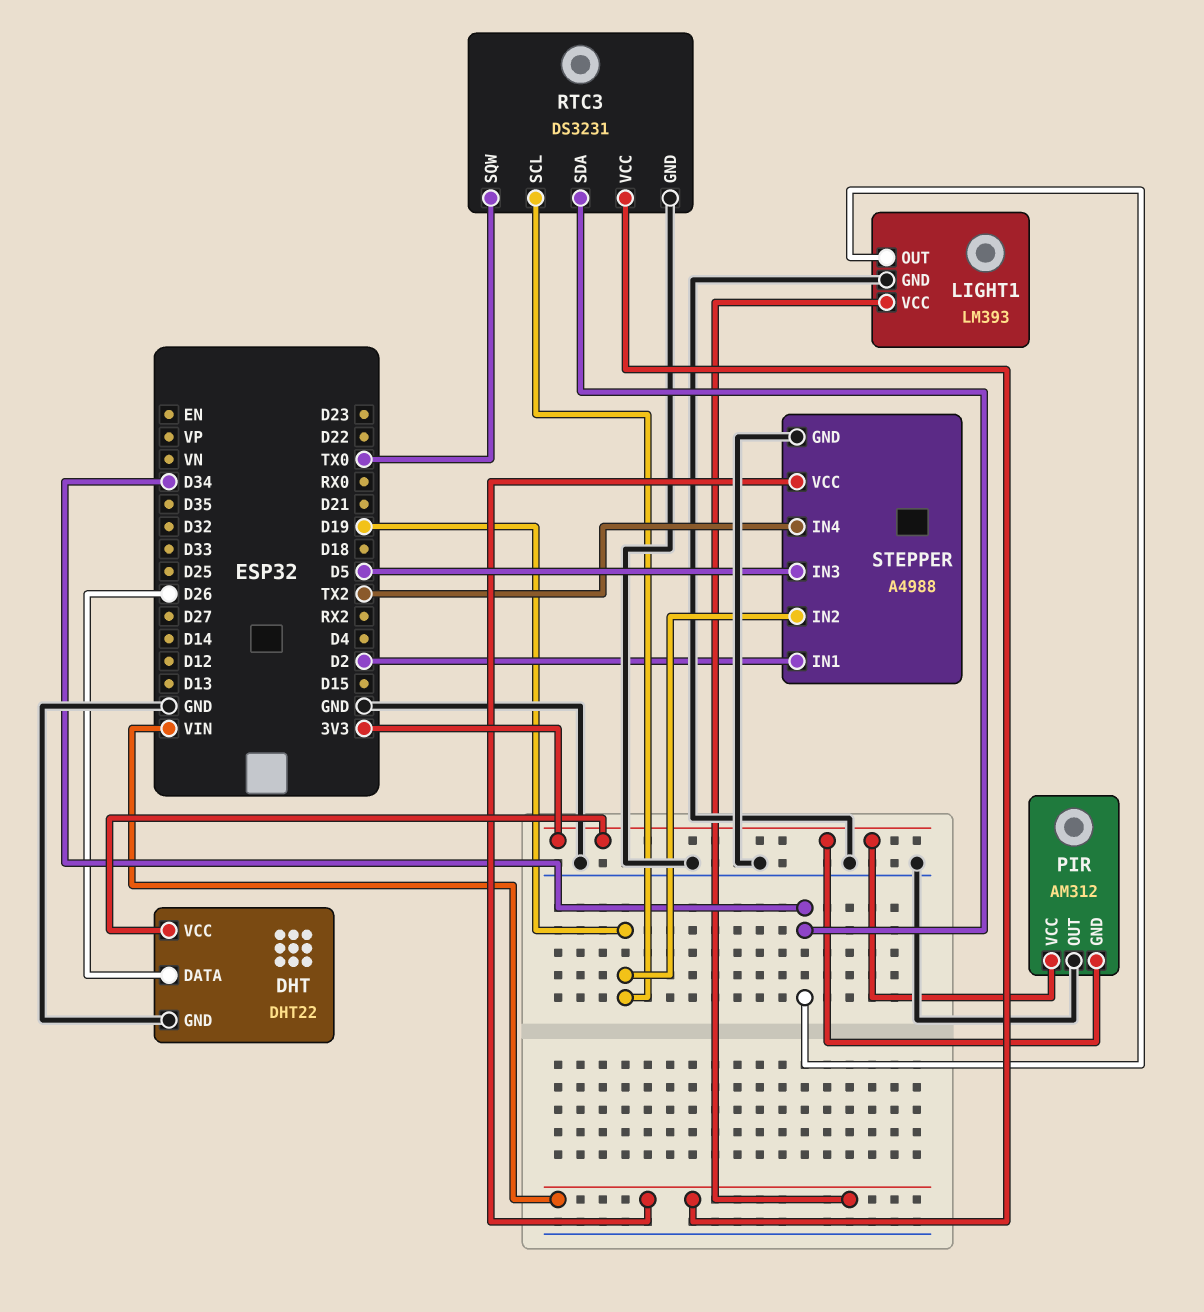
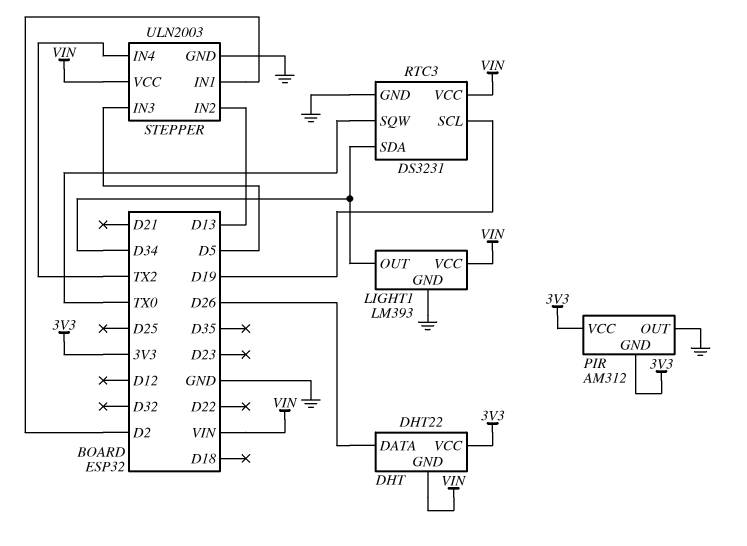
DHT pin GND: GND -> VIN
STEPPER: A4988 -> ULN2003
STEPPER pin IN2: D19 -> D13

